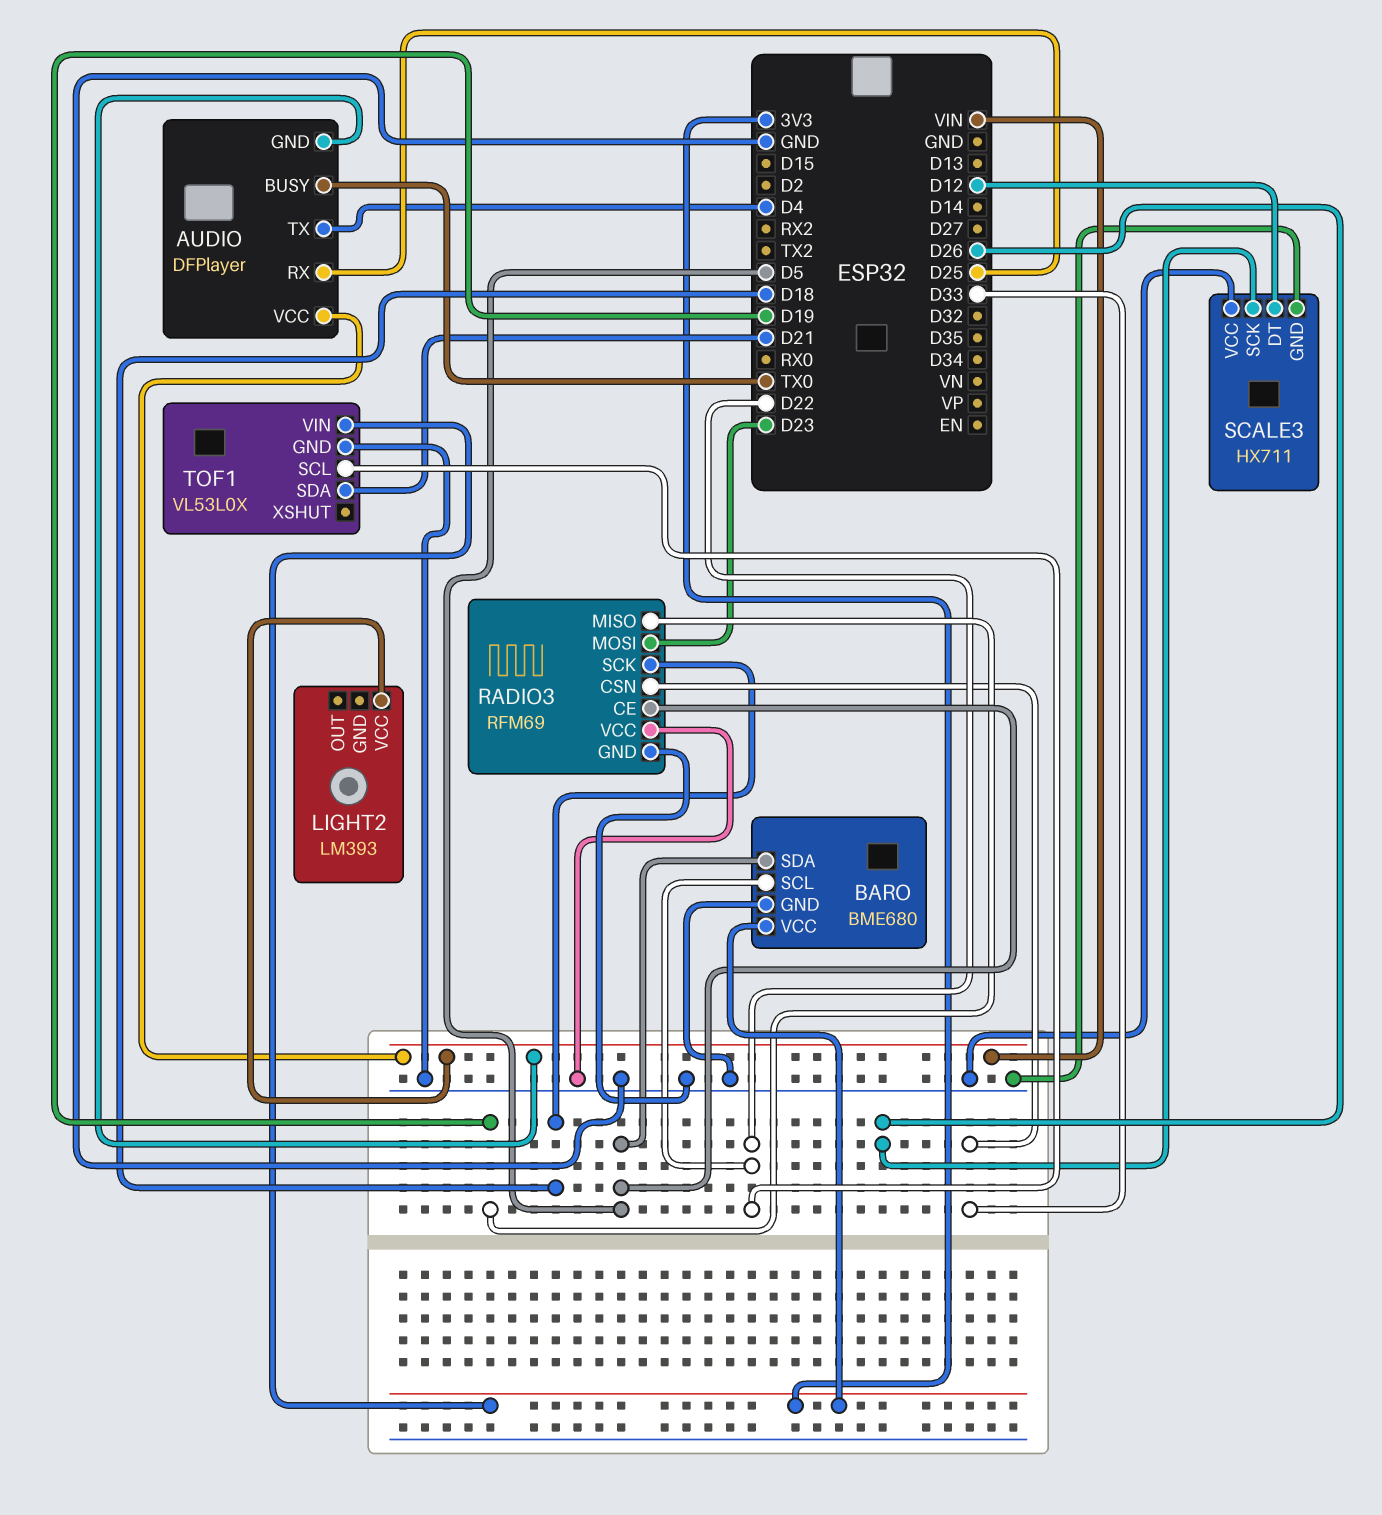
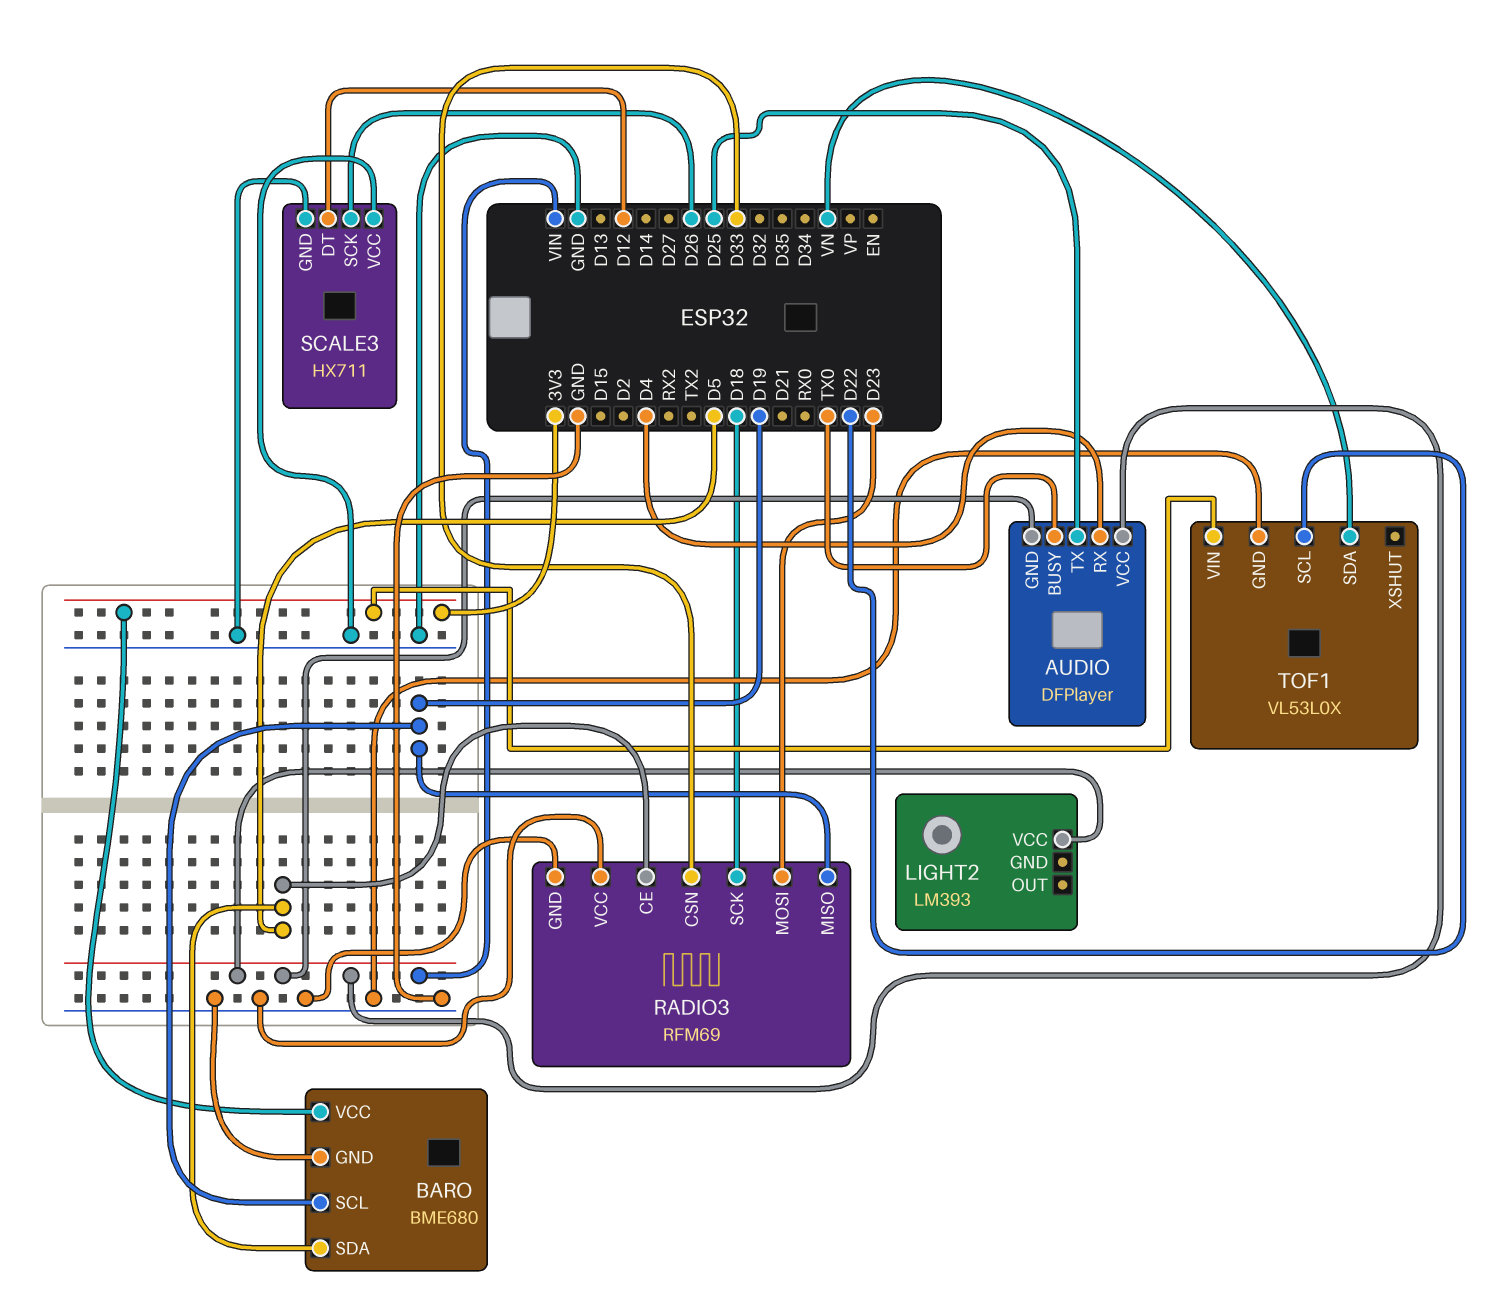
AUDIO pin RX: D25 -> D4
AUDIO pin TX: D4 -> D25
BARO pin SCL: D22 -> D19
TOF1 pin SDA: D21 -> VN

